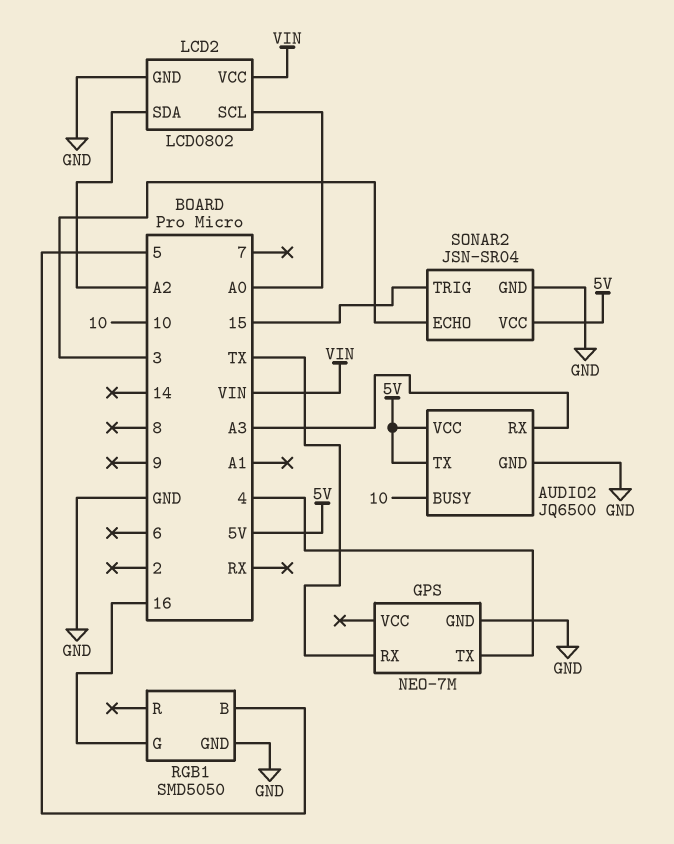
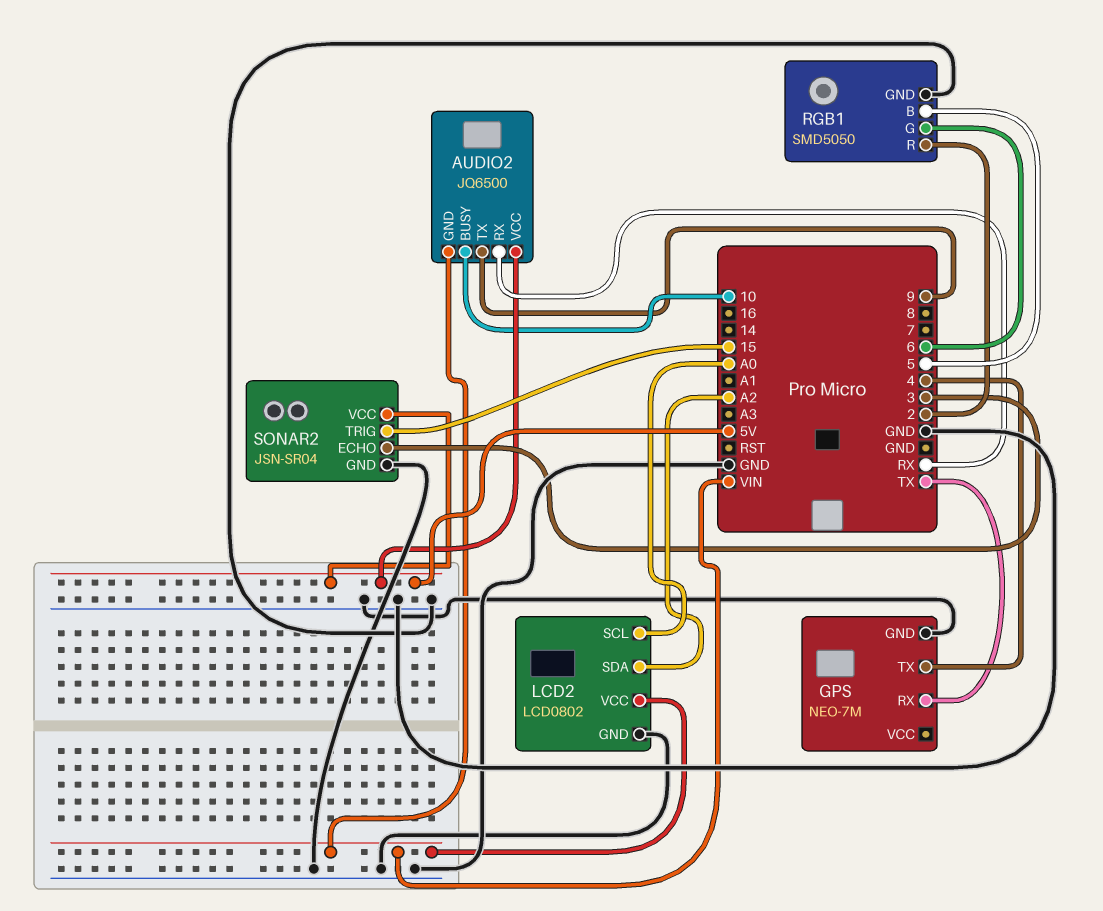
AUDIO2 pin GND: GND -> VIN
AUDIO2 pin RX: A3 -> RX
AUDIO2 pin TX: 5V -> 9
RGB1 pin G: 16 -> 6
RGB1 pin R: none -> 2

